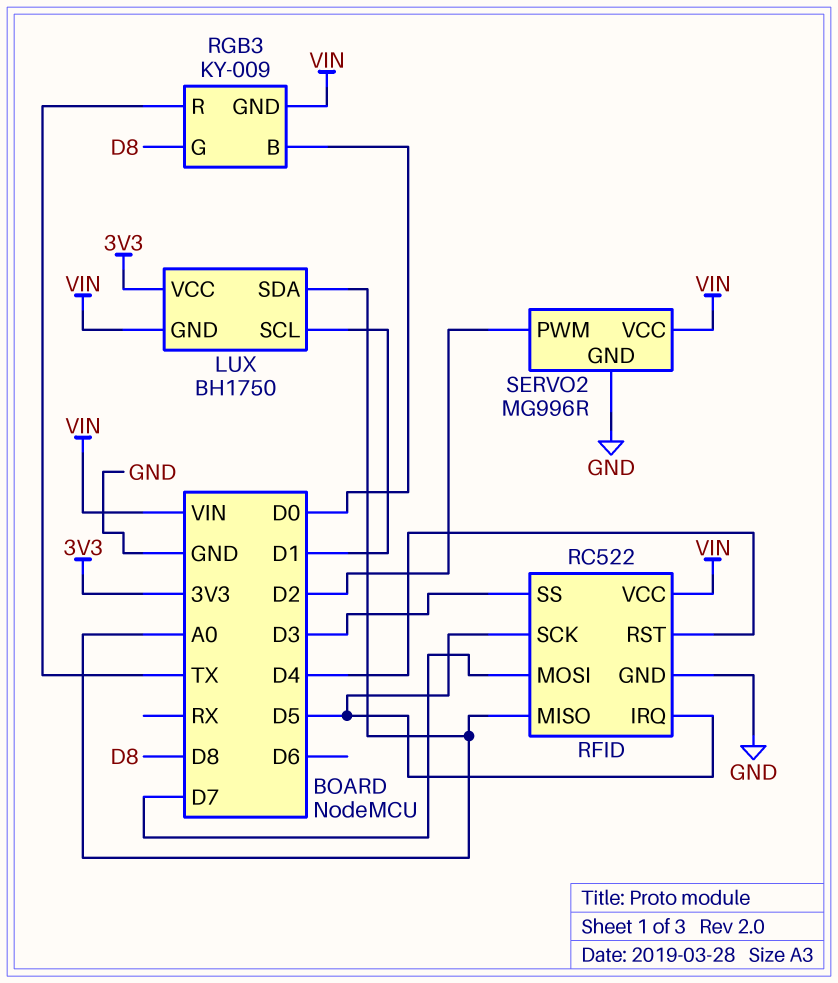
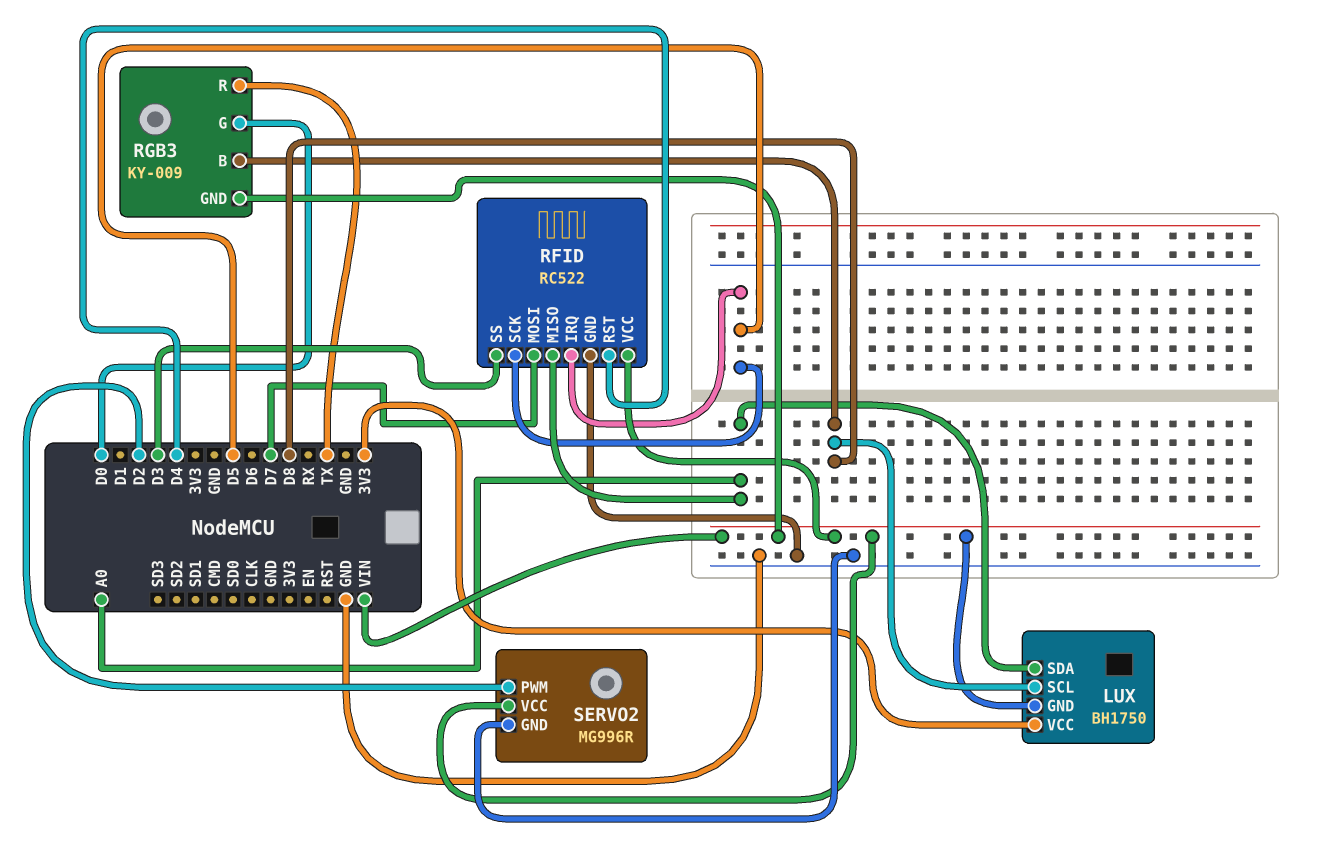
LUX pin SCL: D1 -> D8
RGB3 pin B: D0 -> D8
RGB3 pin G: D8 -> D0

